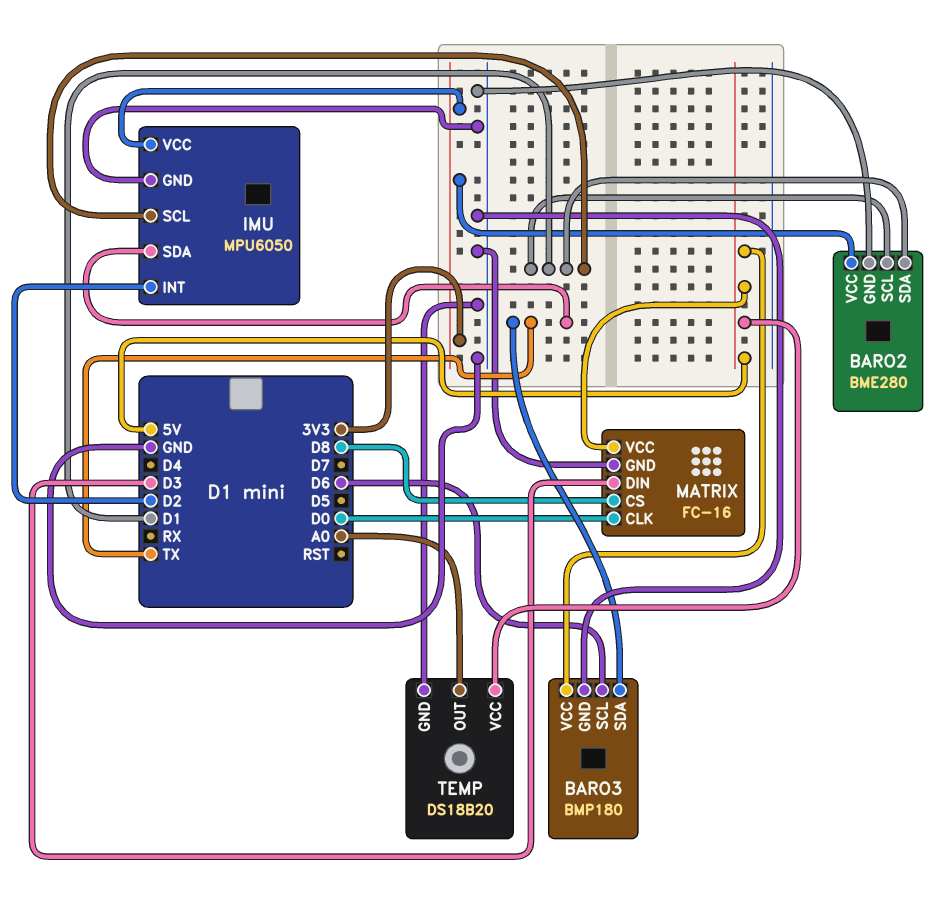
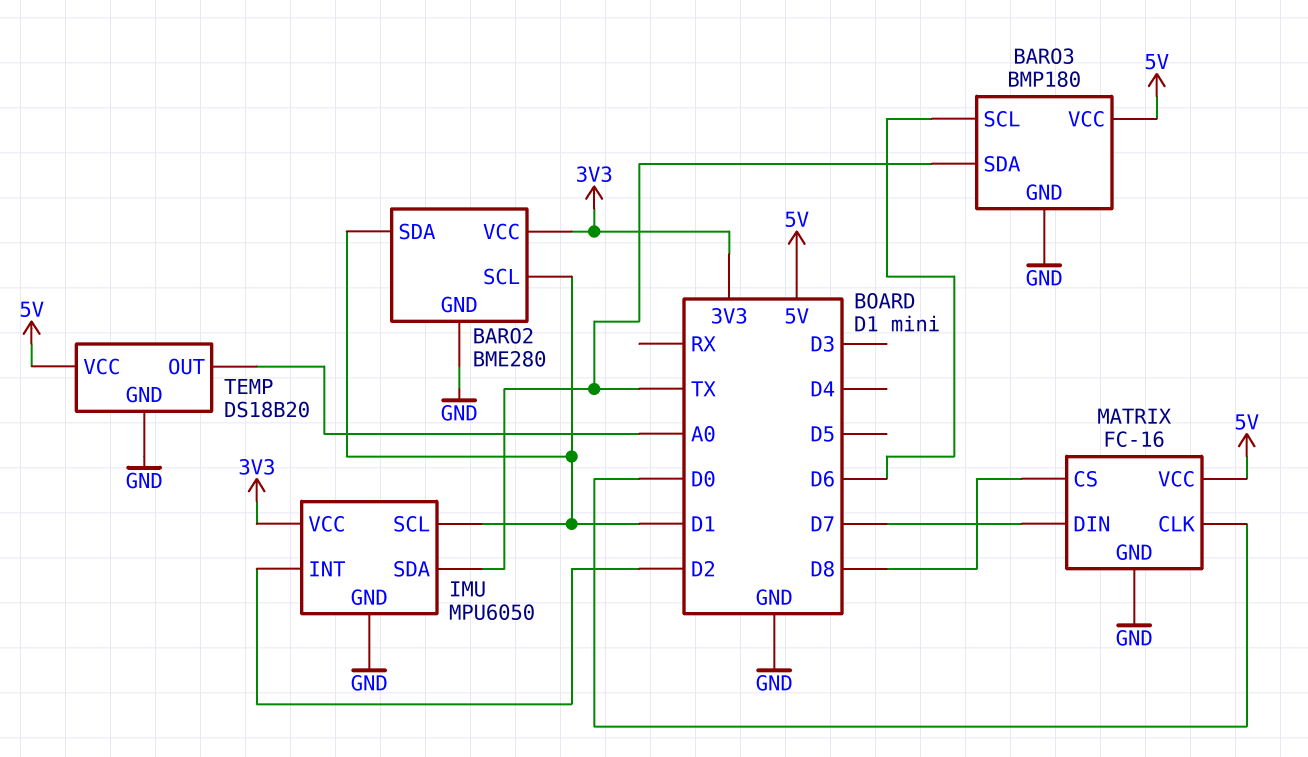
MATRIX pin DIN: D3 -> D7

